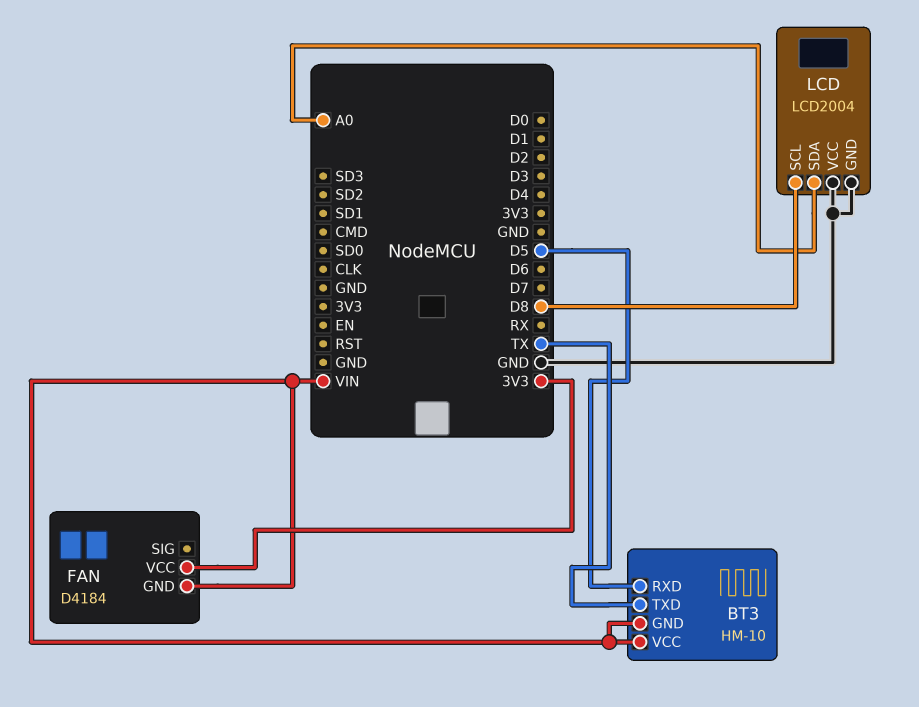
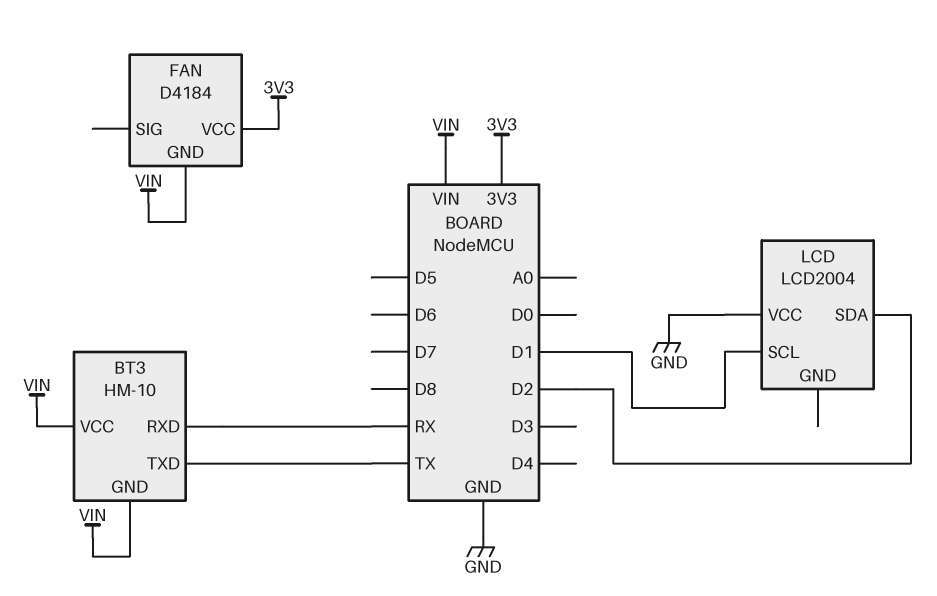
BT3 pin RXD: D5 -> RX
LCD pin GND: GND -> none
LCD pin SCL: D8 -> D1
LCD pin SDA: A0 -> D2

